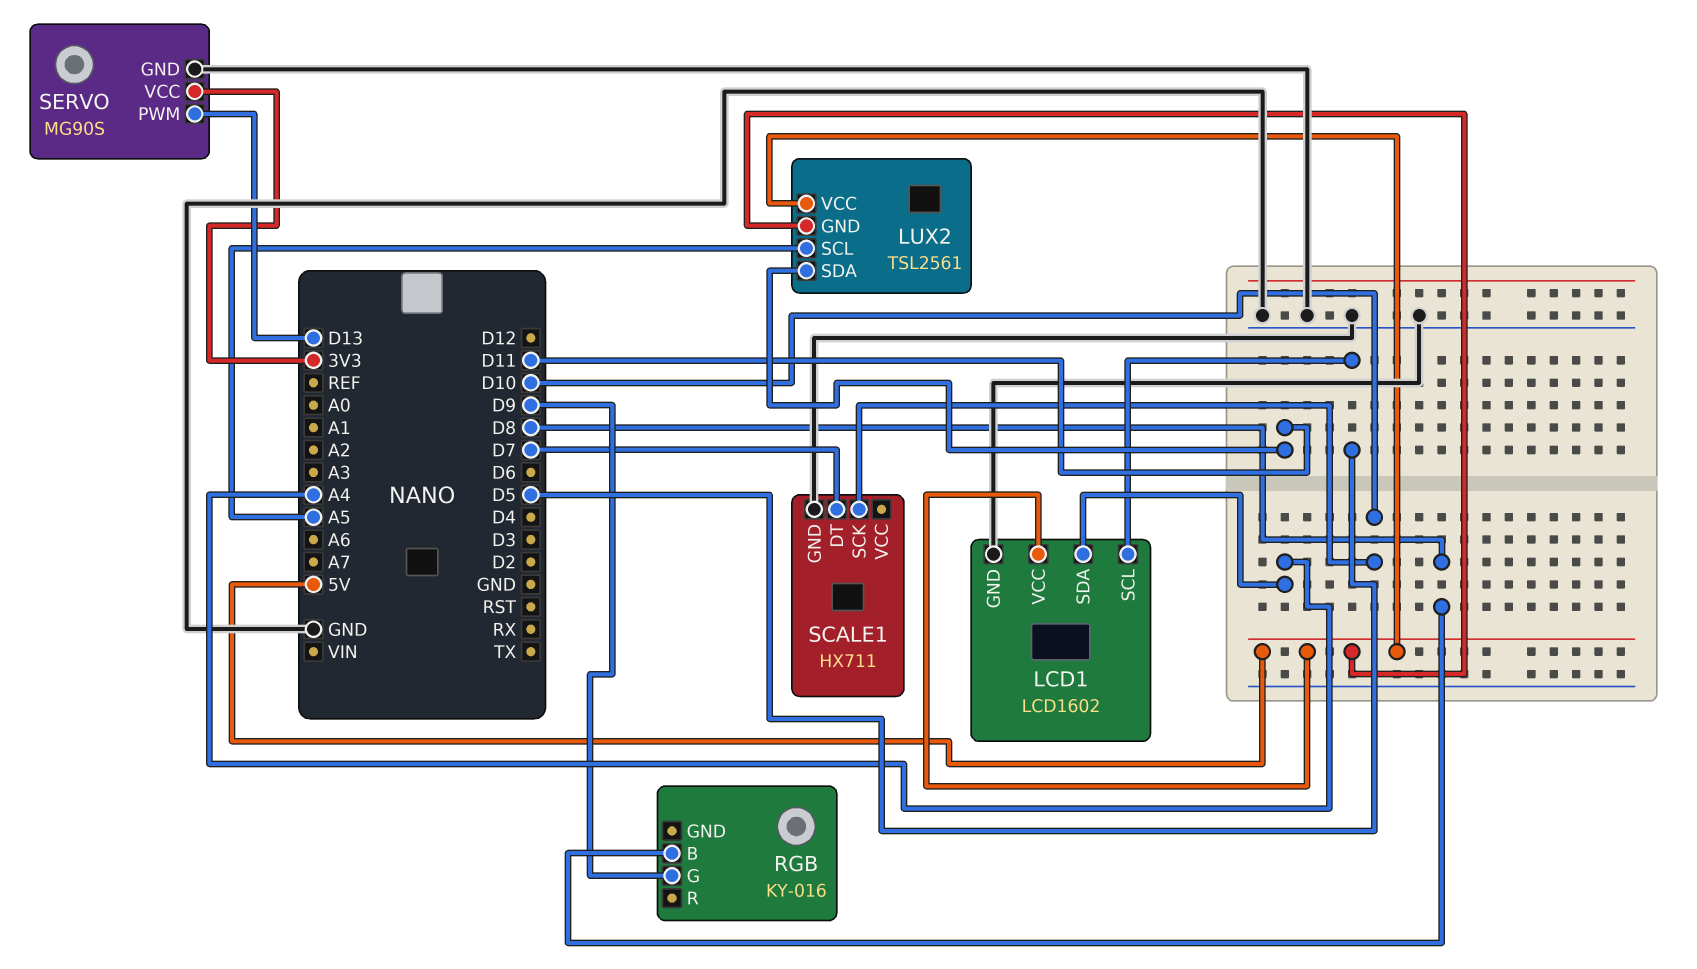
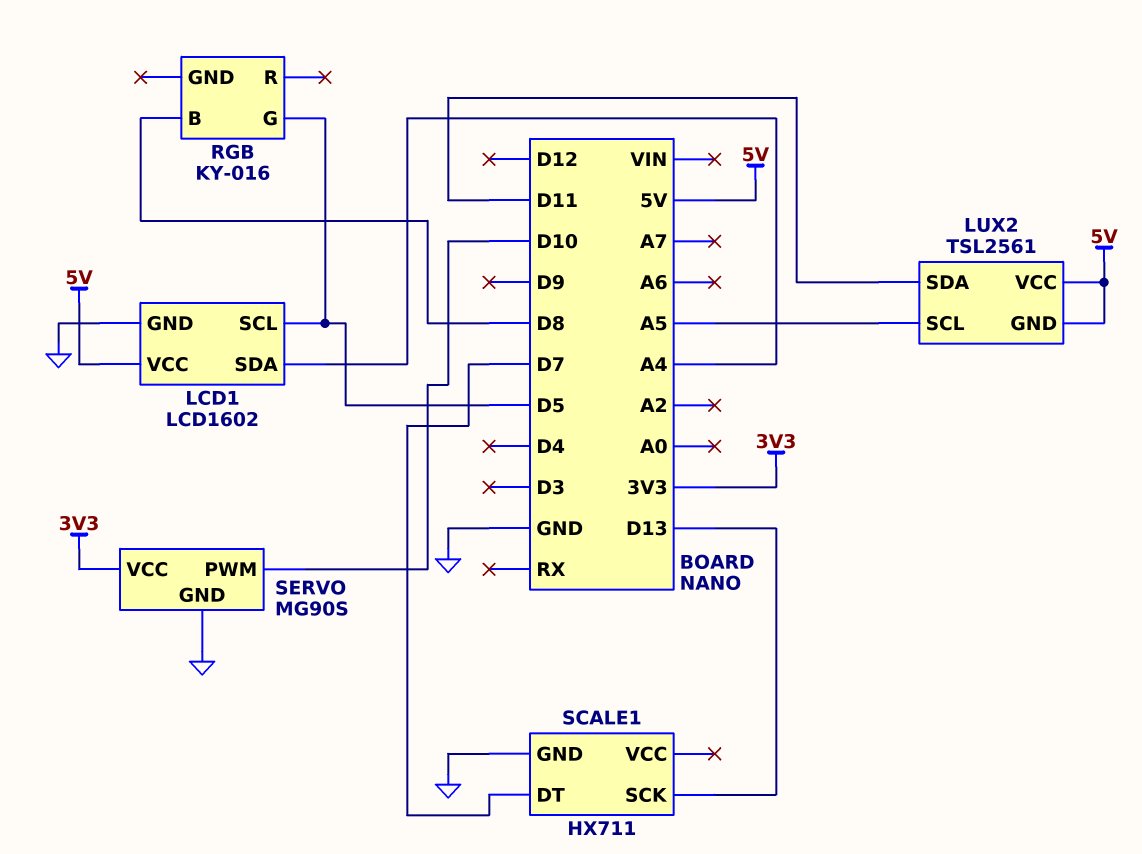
RGB pin G: D9 -> D5
SCALE1 pin SCK: D10 -> D13
SERVO pin PWM: D13 -> D10

